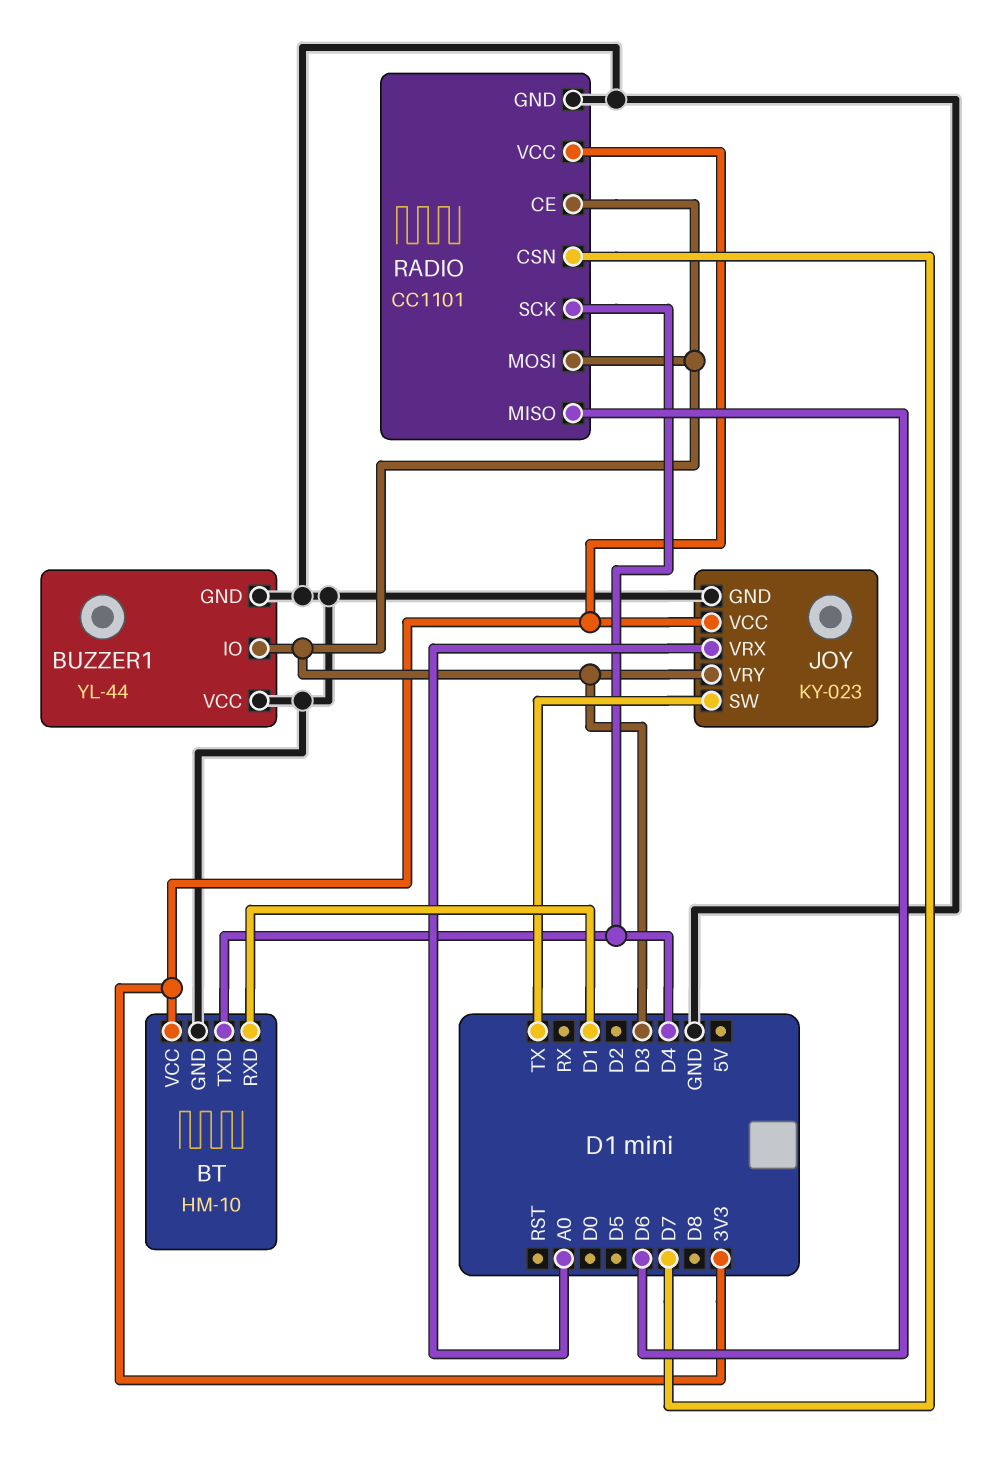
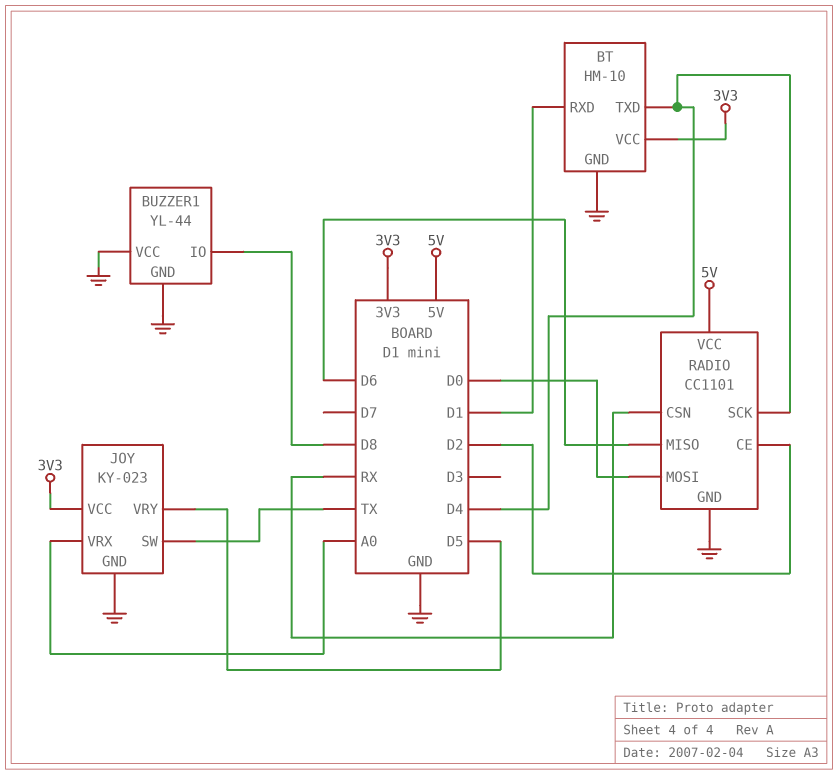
BUZZER1 pin IO: D3 -> D8
JOY pin VRY: D3 -> D5
RADIO pin CE: D3 -> D2
RADIO pin CSN: D7 -> RX
RADIO pin MOSI: D3 -> D0
RADIO pin VCC: 3V3 -> 5V

